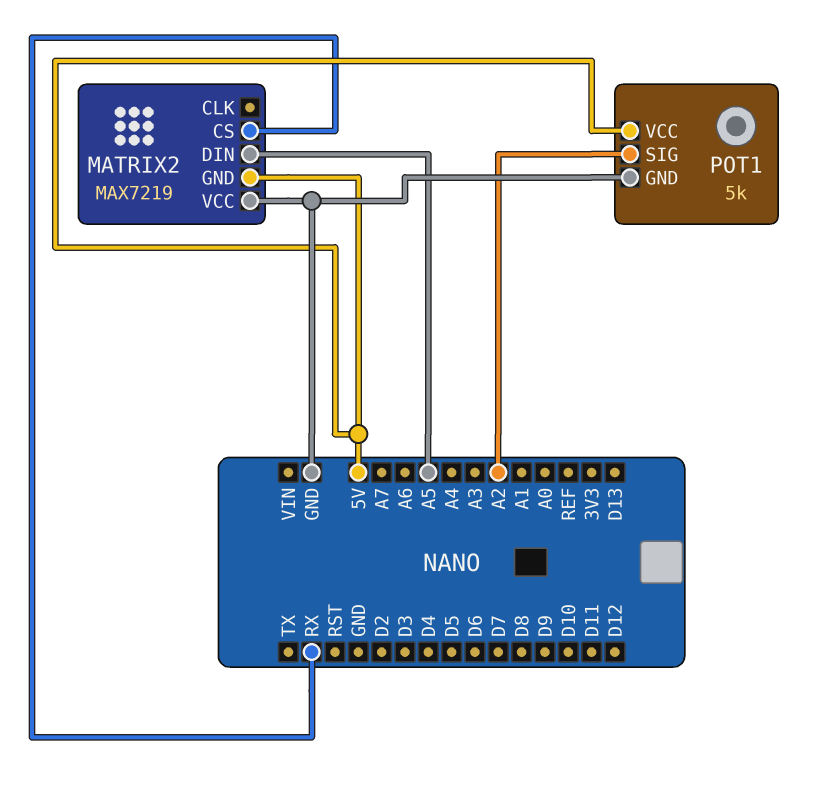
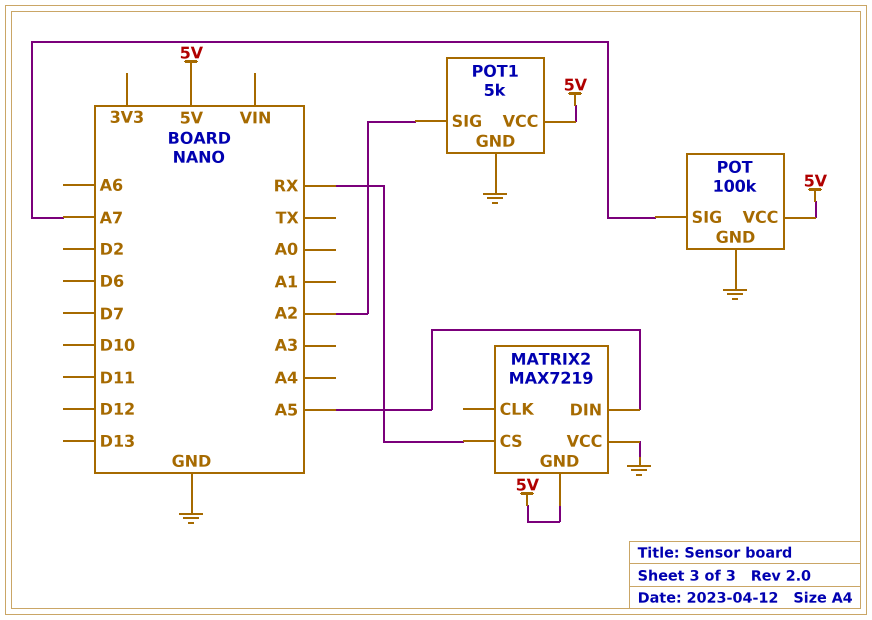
POT: none -> 100k
POT pin GND: none -> GND
POT pin SIG: none -> A7
POT pin VCC: none -> 5V

